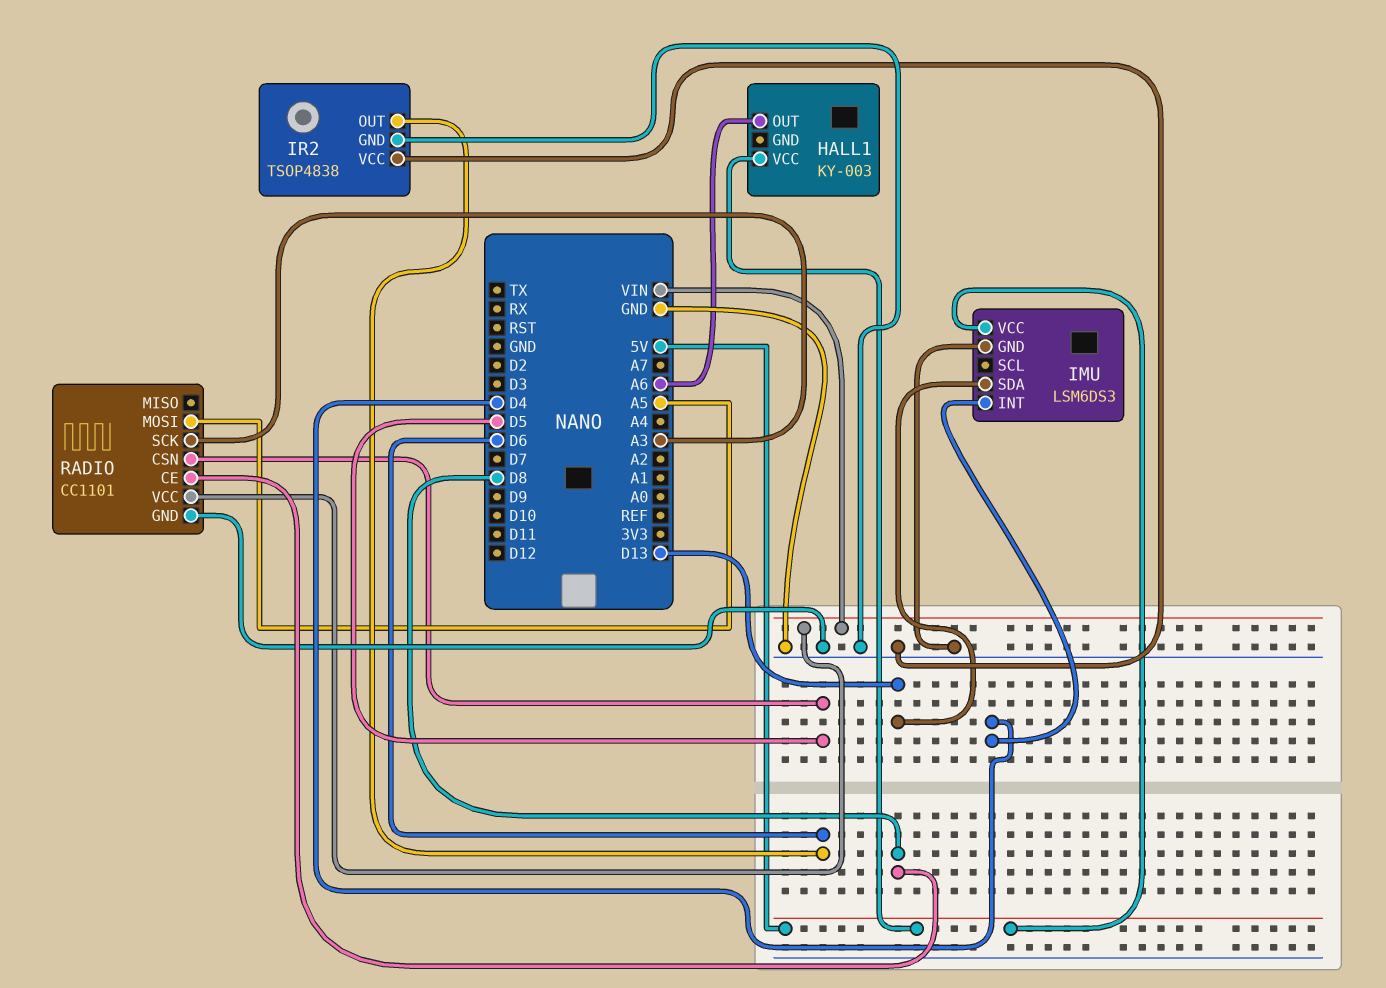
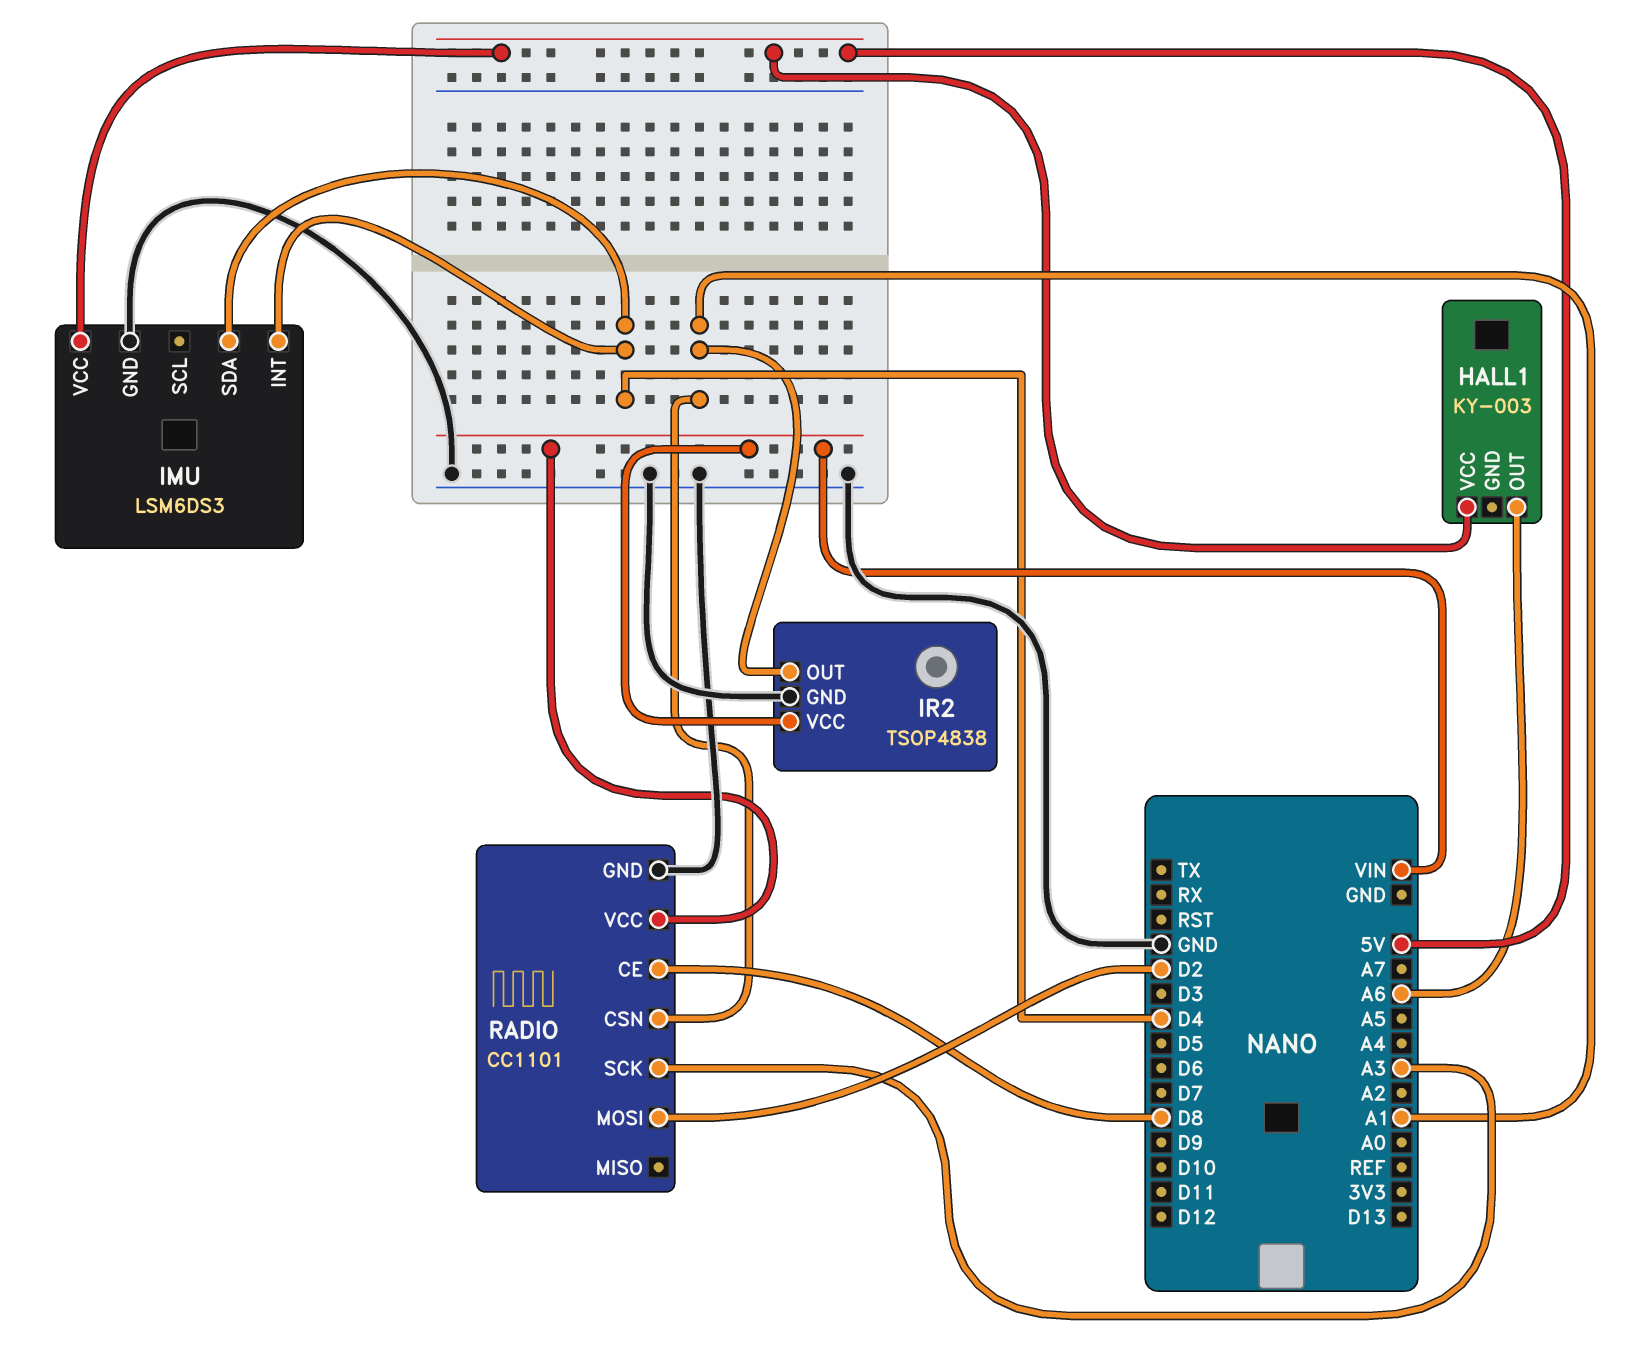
IMU pin SDA: D13 -> D4
IR2 pin OUT: D6 -> A1
IR2 pin VCC: GND -> VIN
RADIO pin CSN: D5 -> A1
RADIO pin MOSI: A5 -> D2

